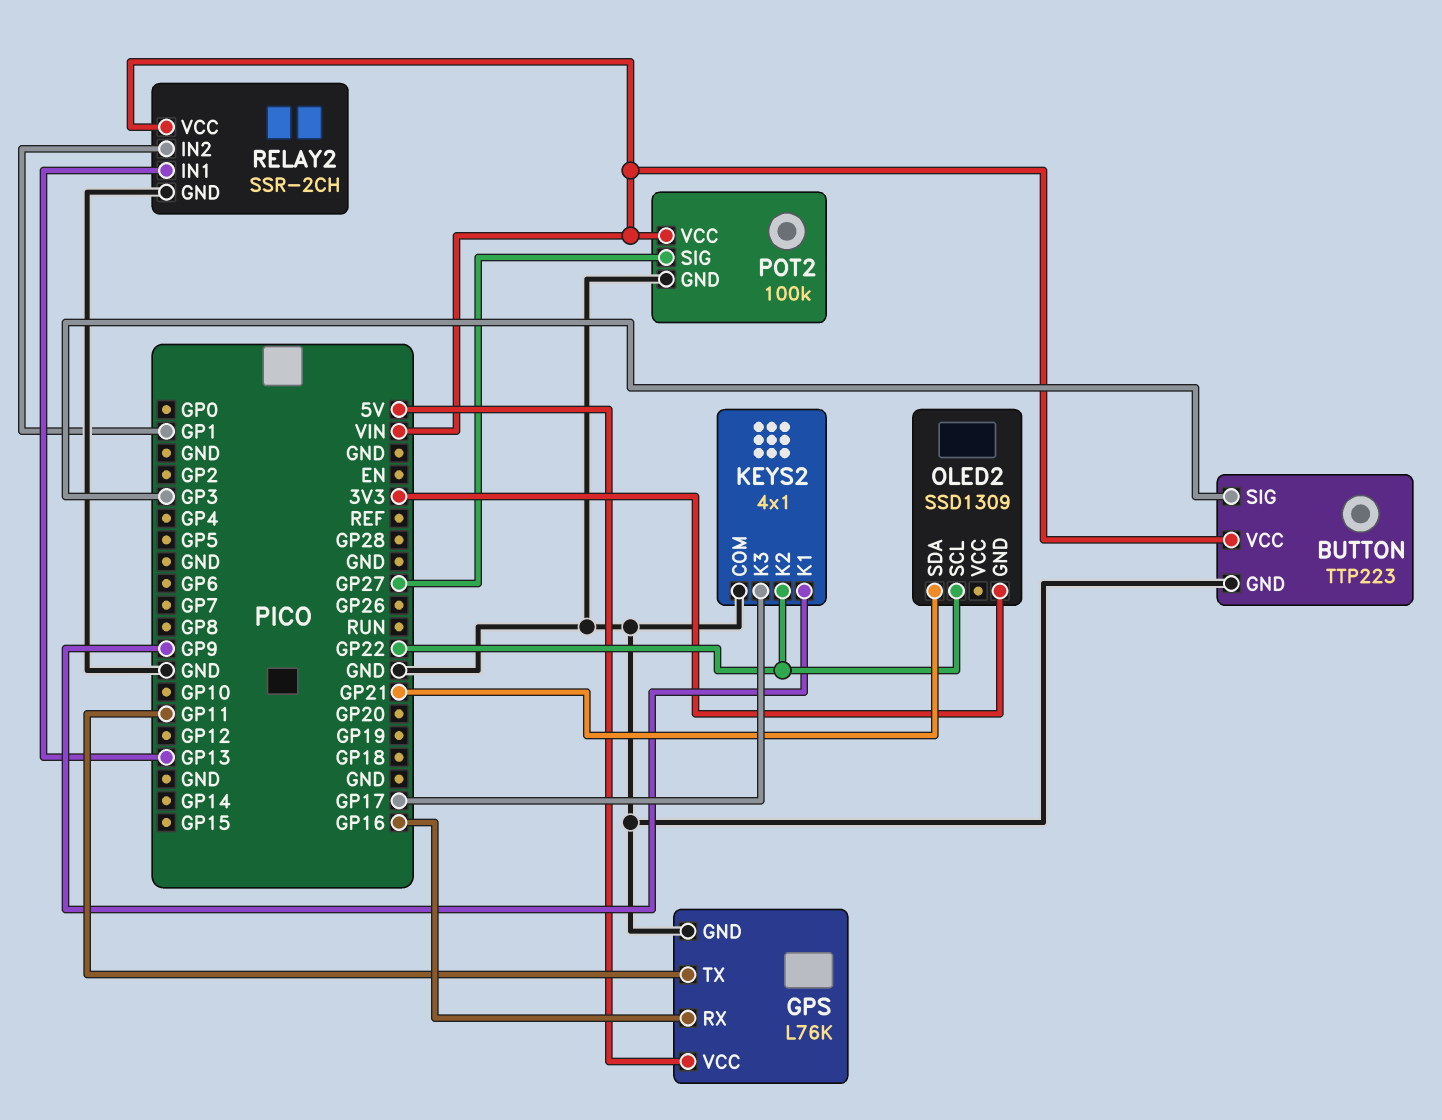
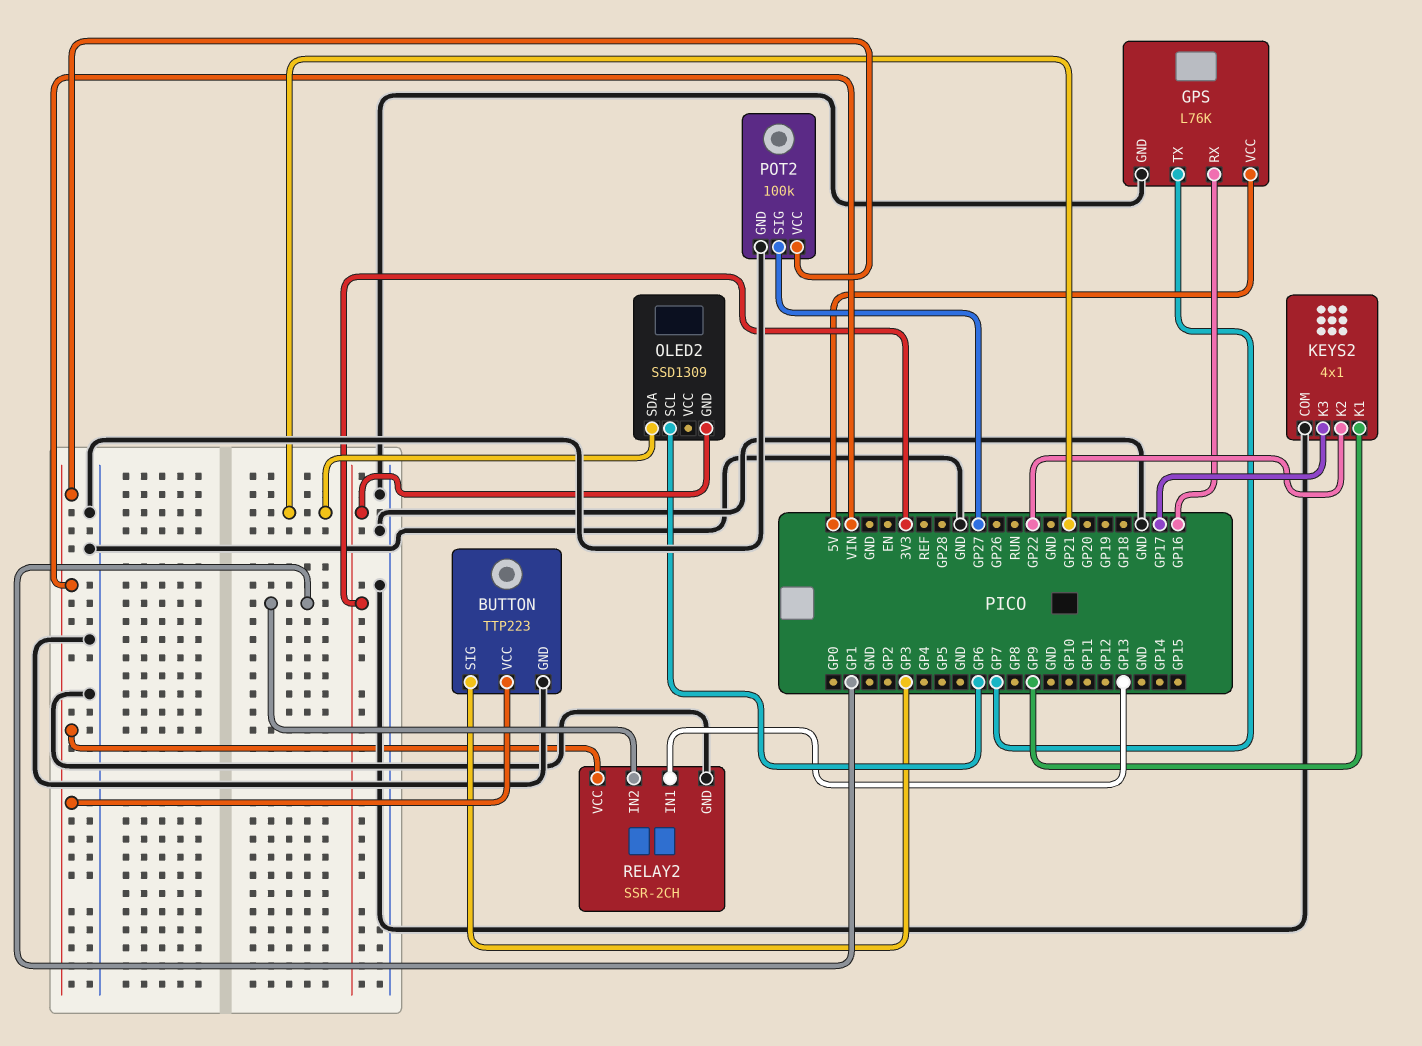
GPS pin TX: GP11 -> GP7
OLED2 pin SCL: GP22 -> GP6

